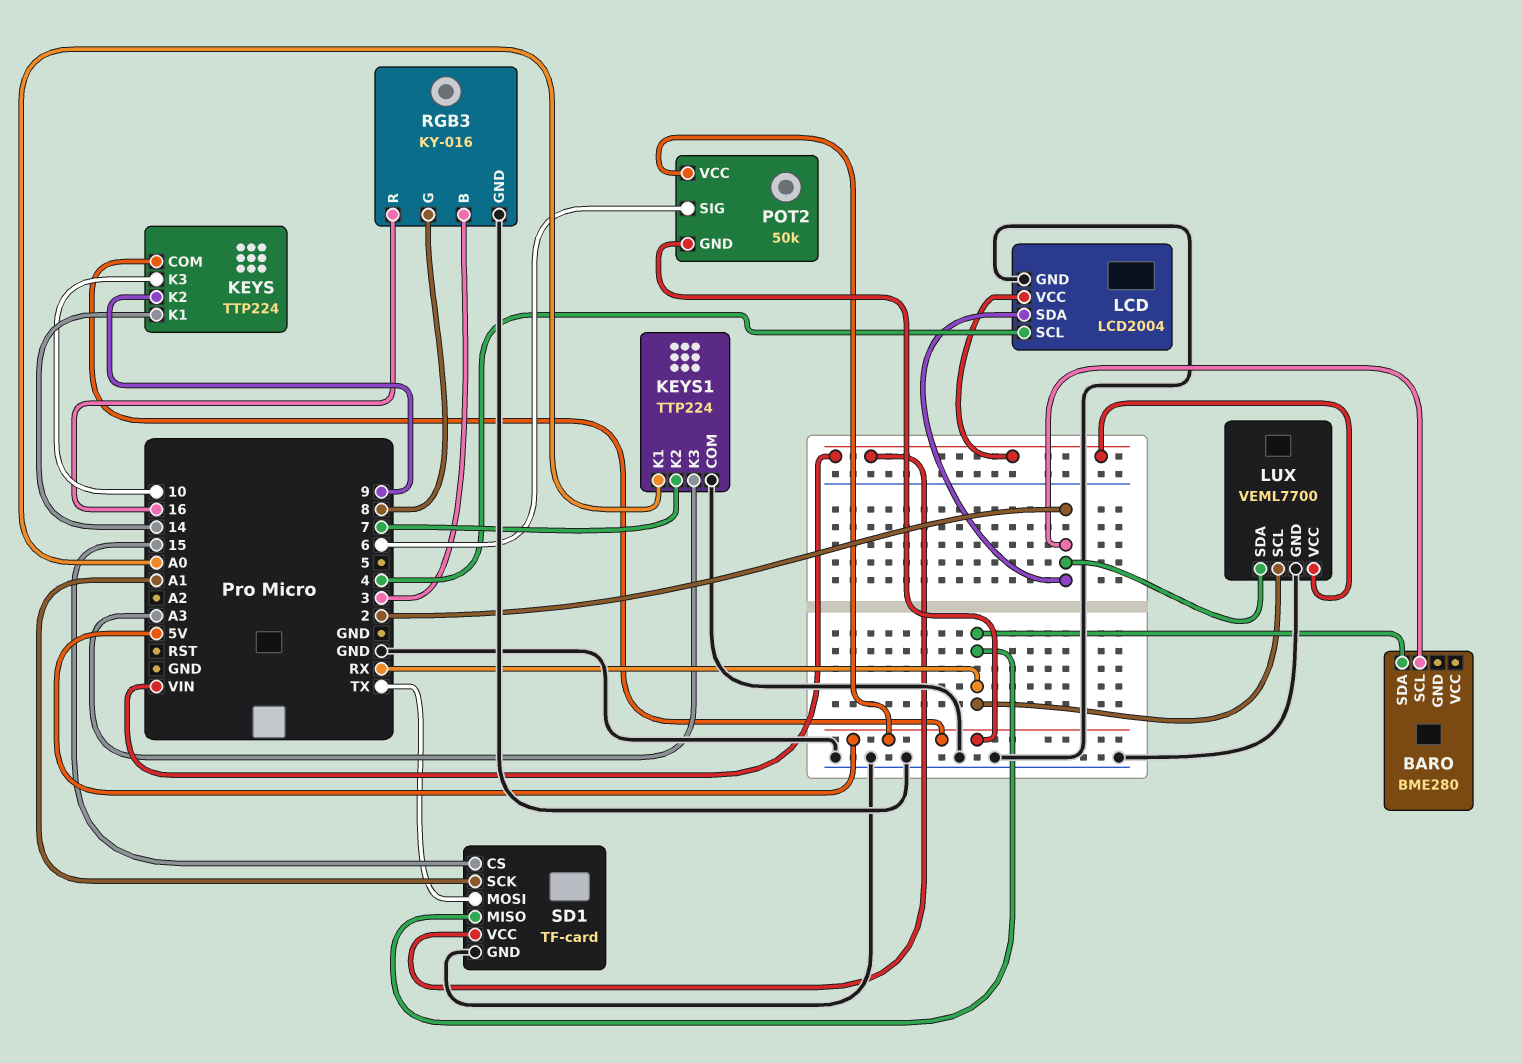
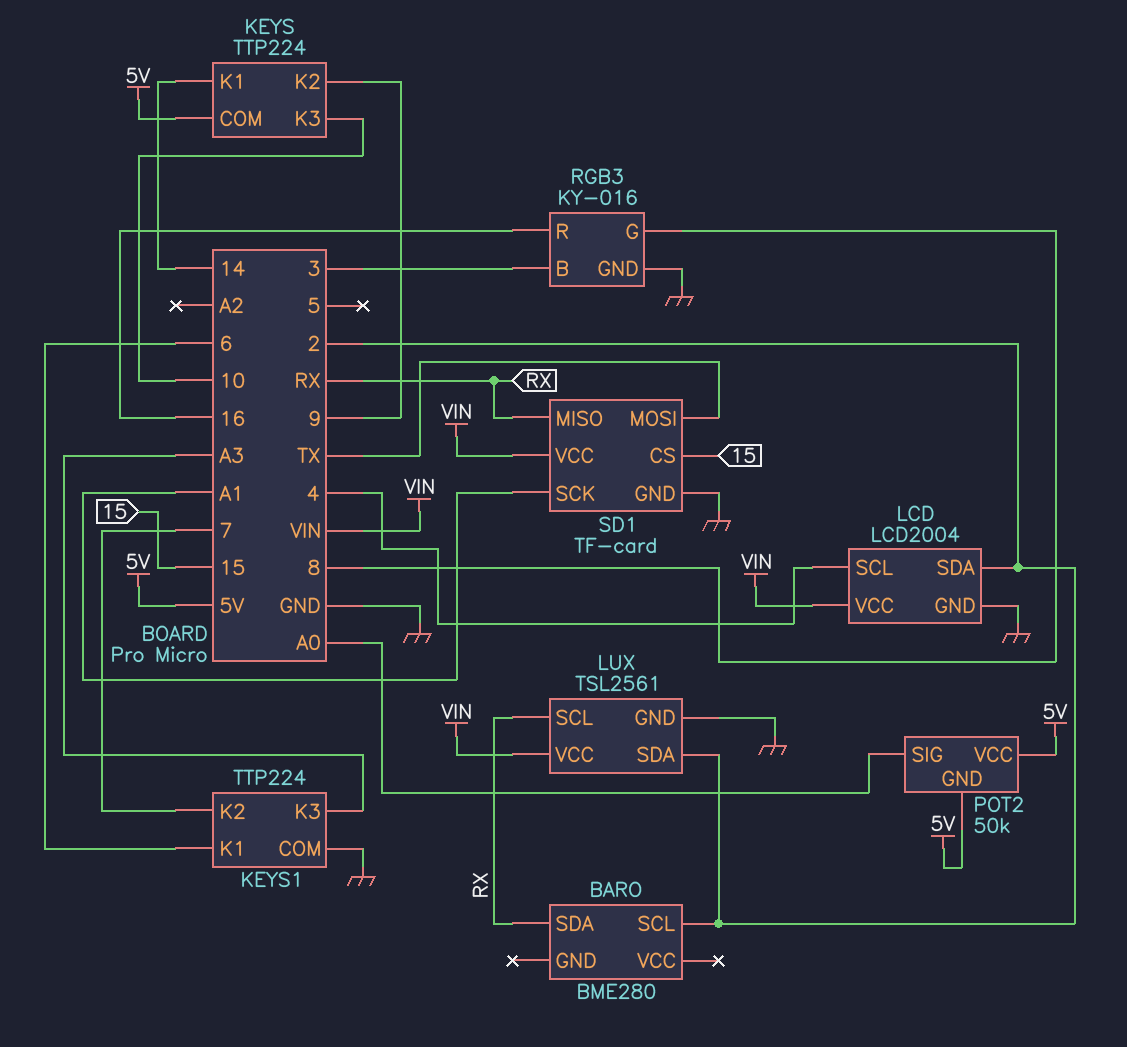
KEYS1 pin K1: A0 -> 6
LUX: VEML7700 -> TSL2561
POT2 pin SIG: 6 -> A0

